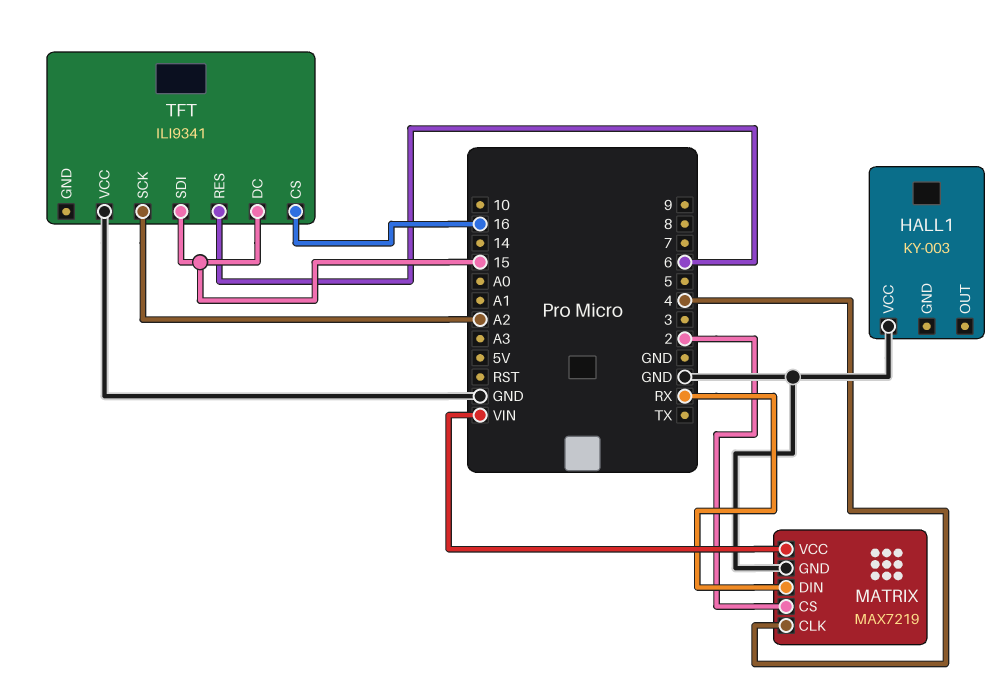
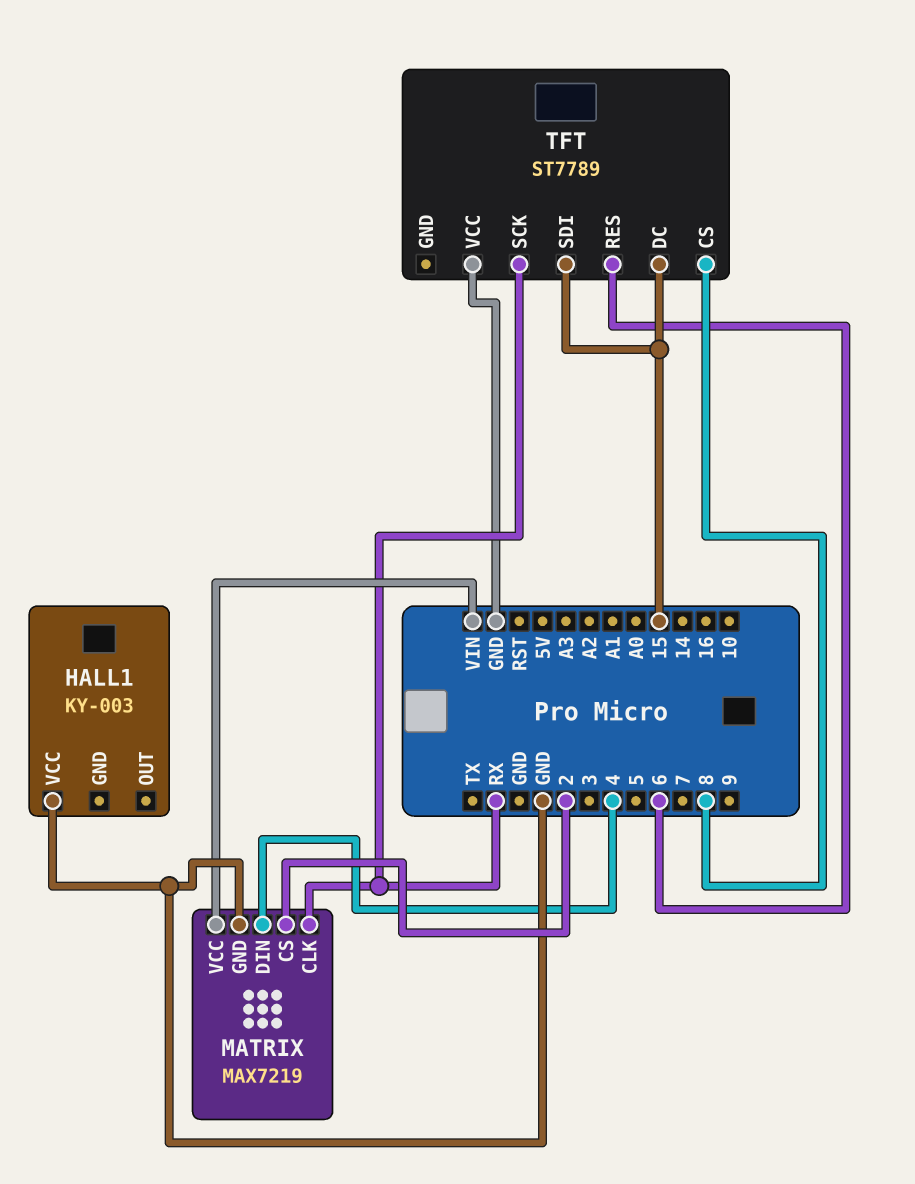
MATRIX pin CLK: 4 -> RX
MATRIX pin DIN: RX -> 4
TFT: ILI9341 -> ST7789
TFT pin CS: 16 -> 8
TFT pin SCK: A2 -> RX

